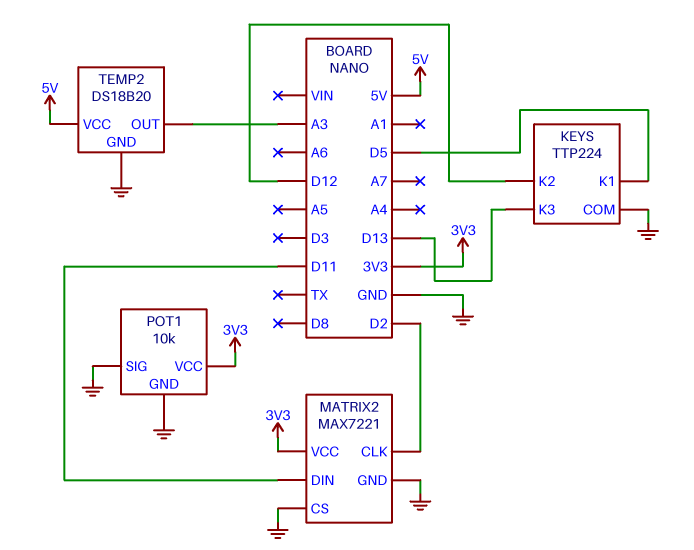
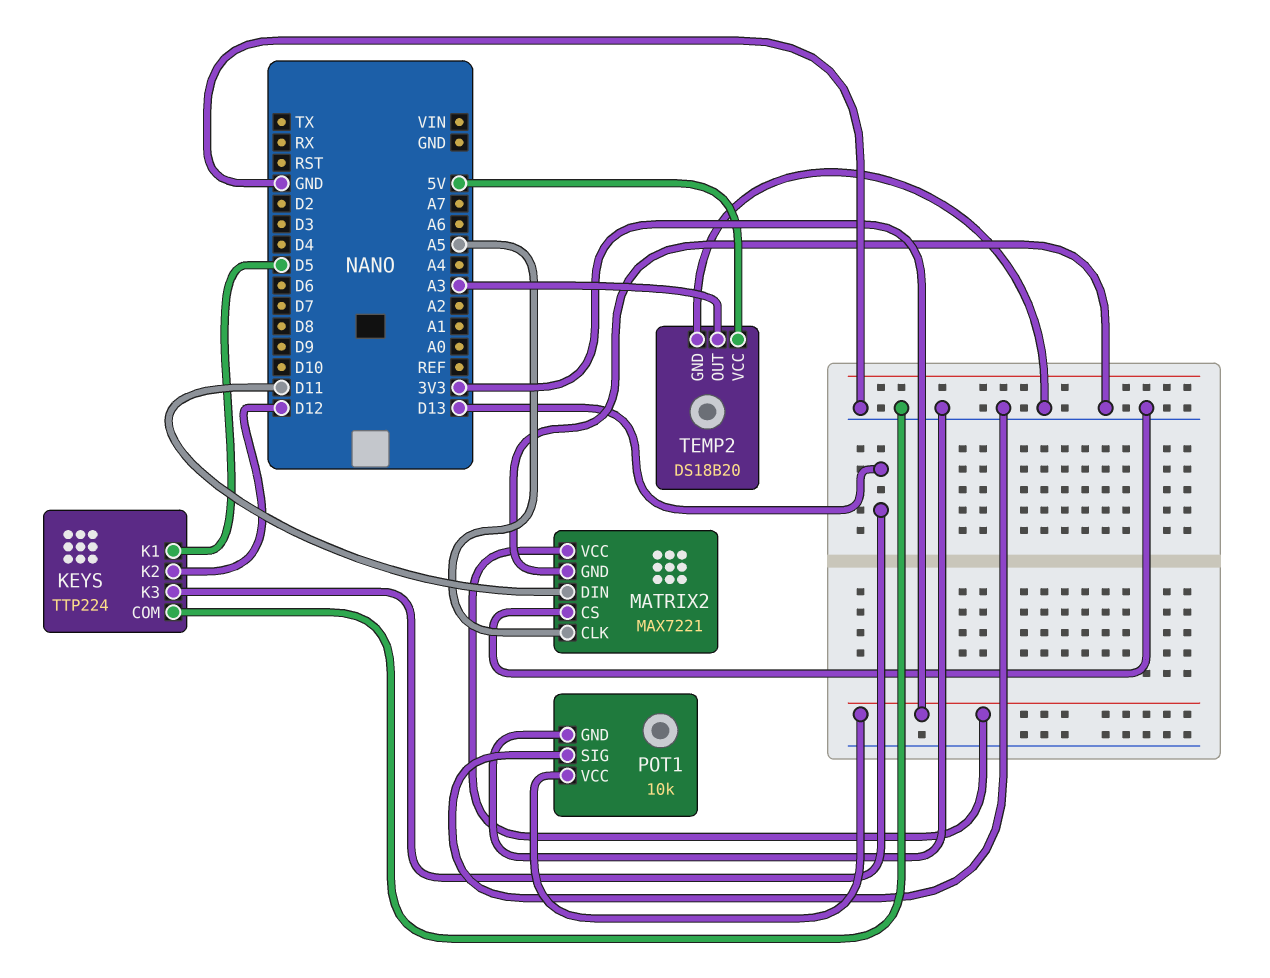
MATRIX2 pin CLK: D2 -> A5

